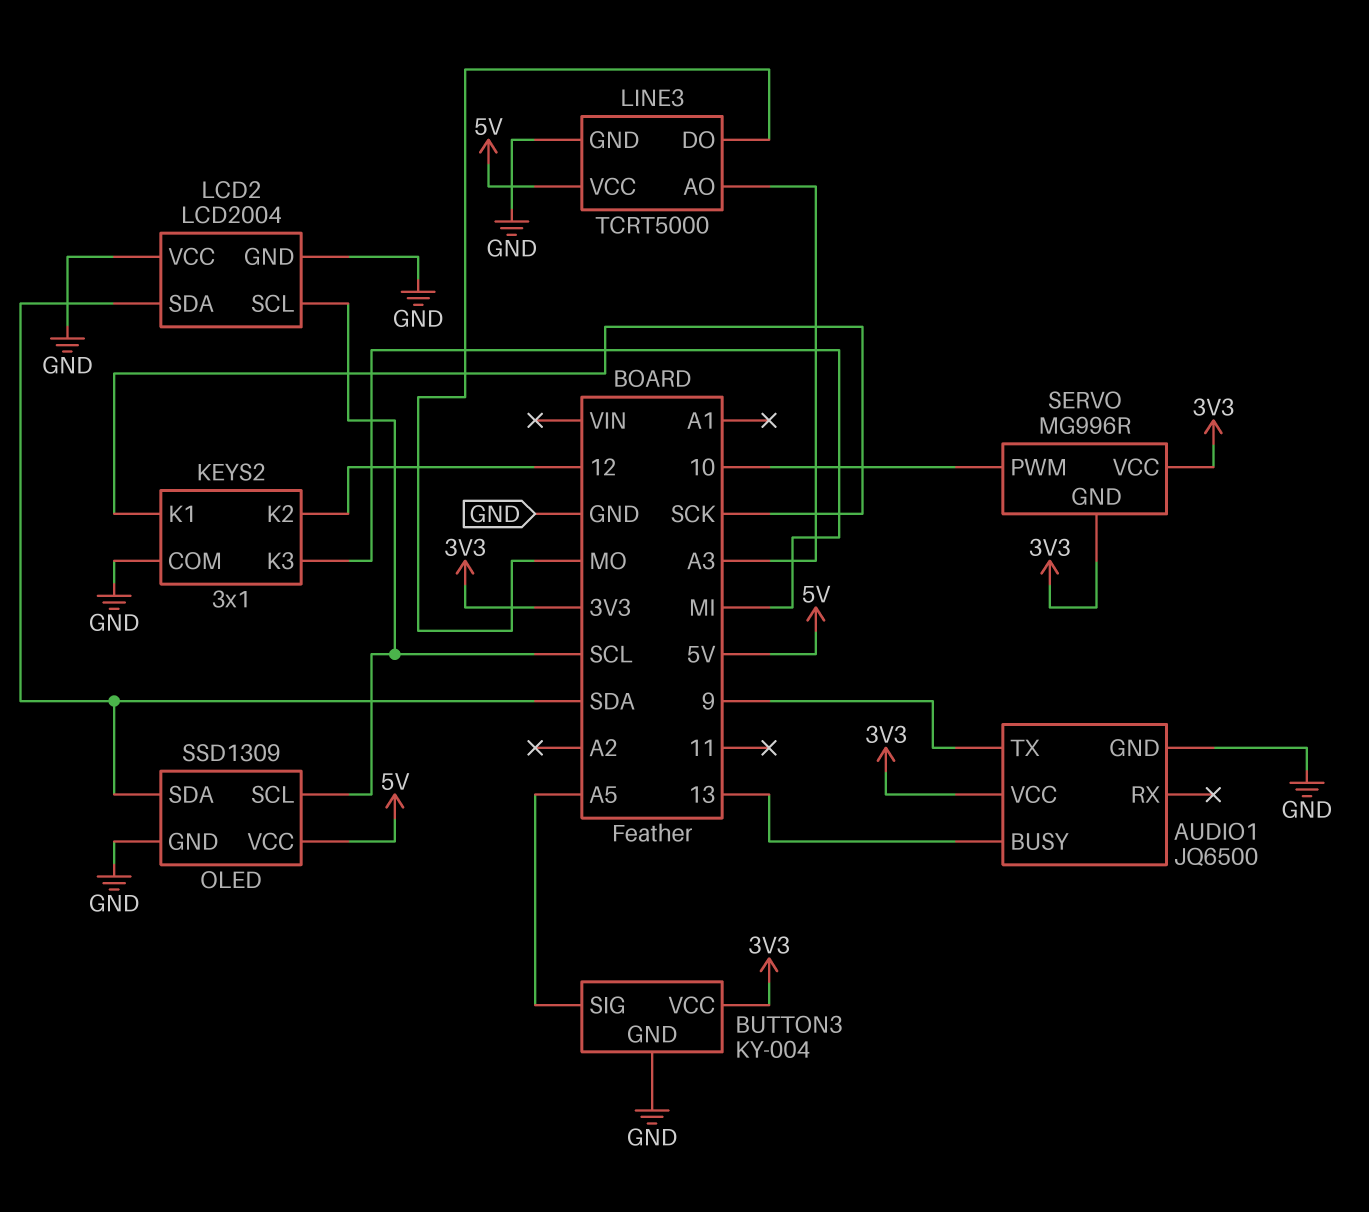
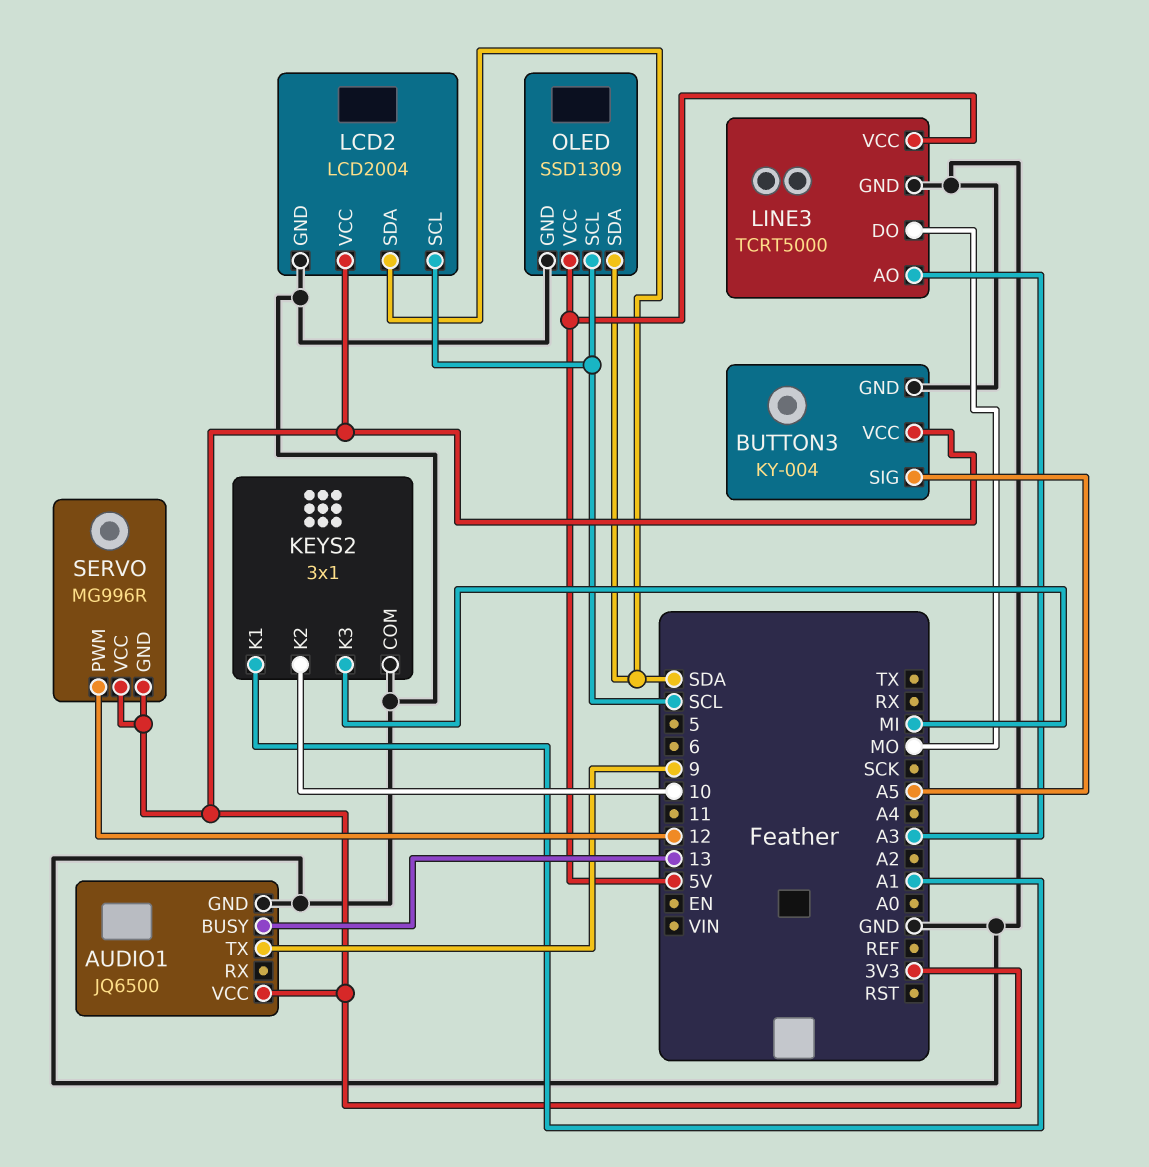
KEYS2 pin K1: SCK -> A1
KEYS2 pin K2: 12 -> 10
LCD2 pin VCC: GND -> 3V3
SERVO pin PWM: 10 -> 12

